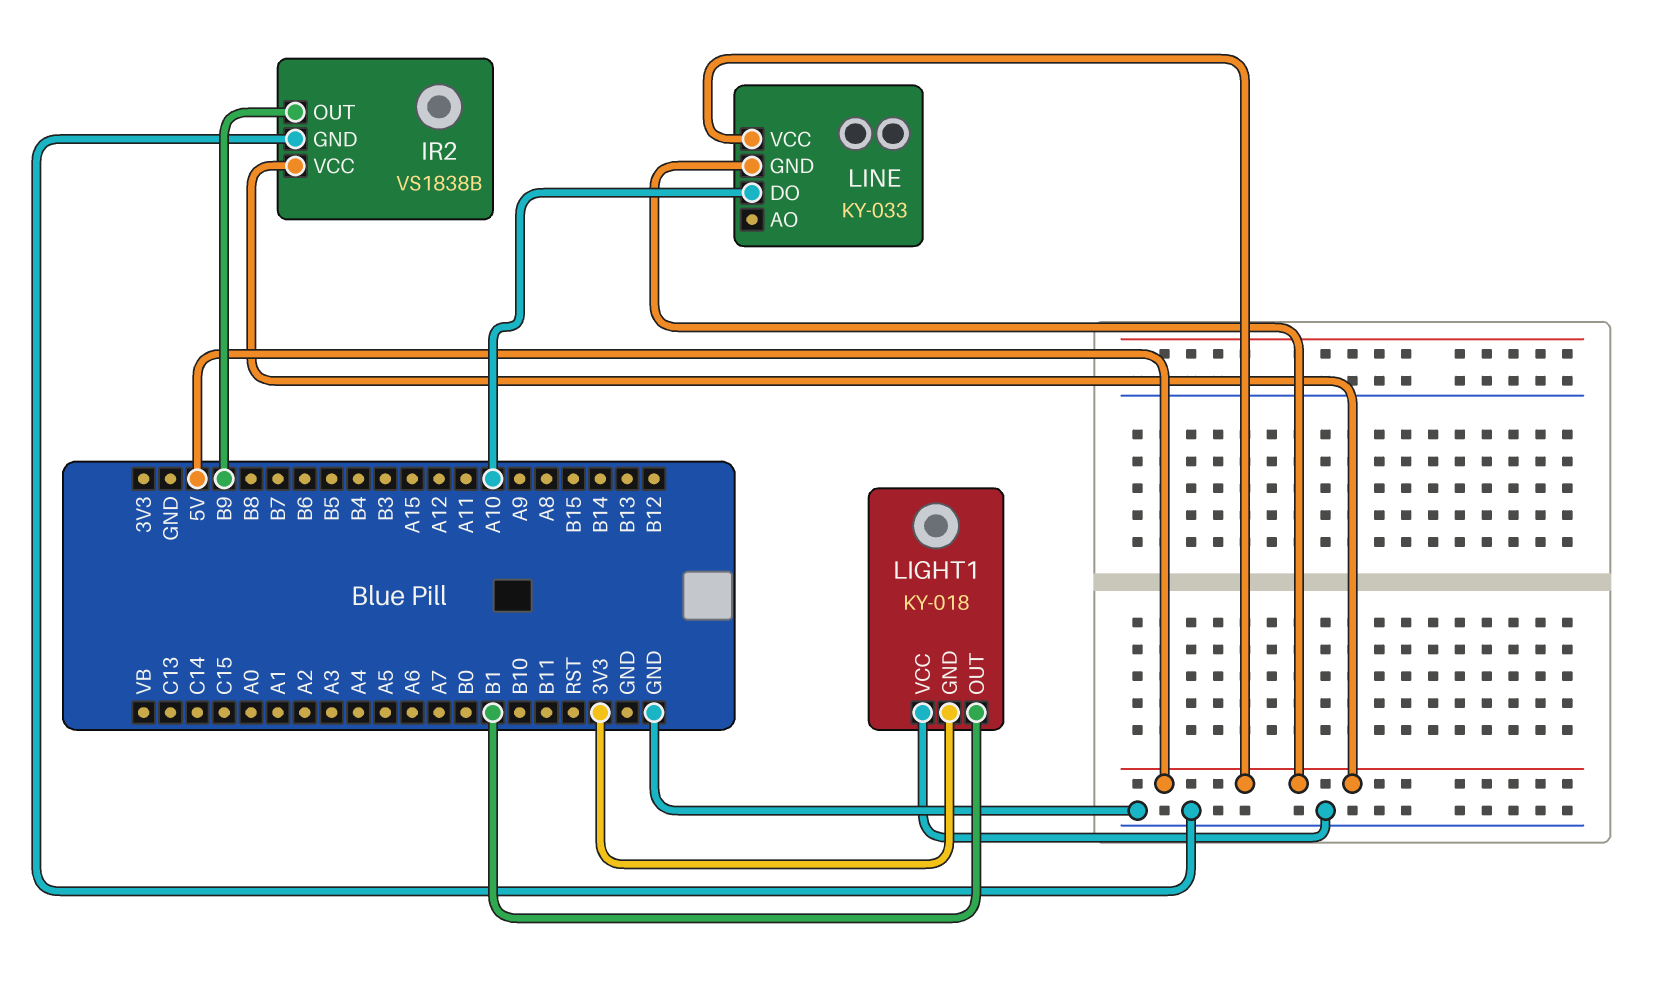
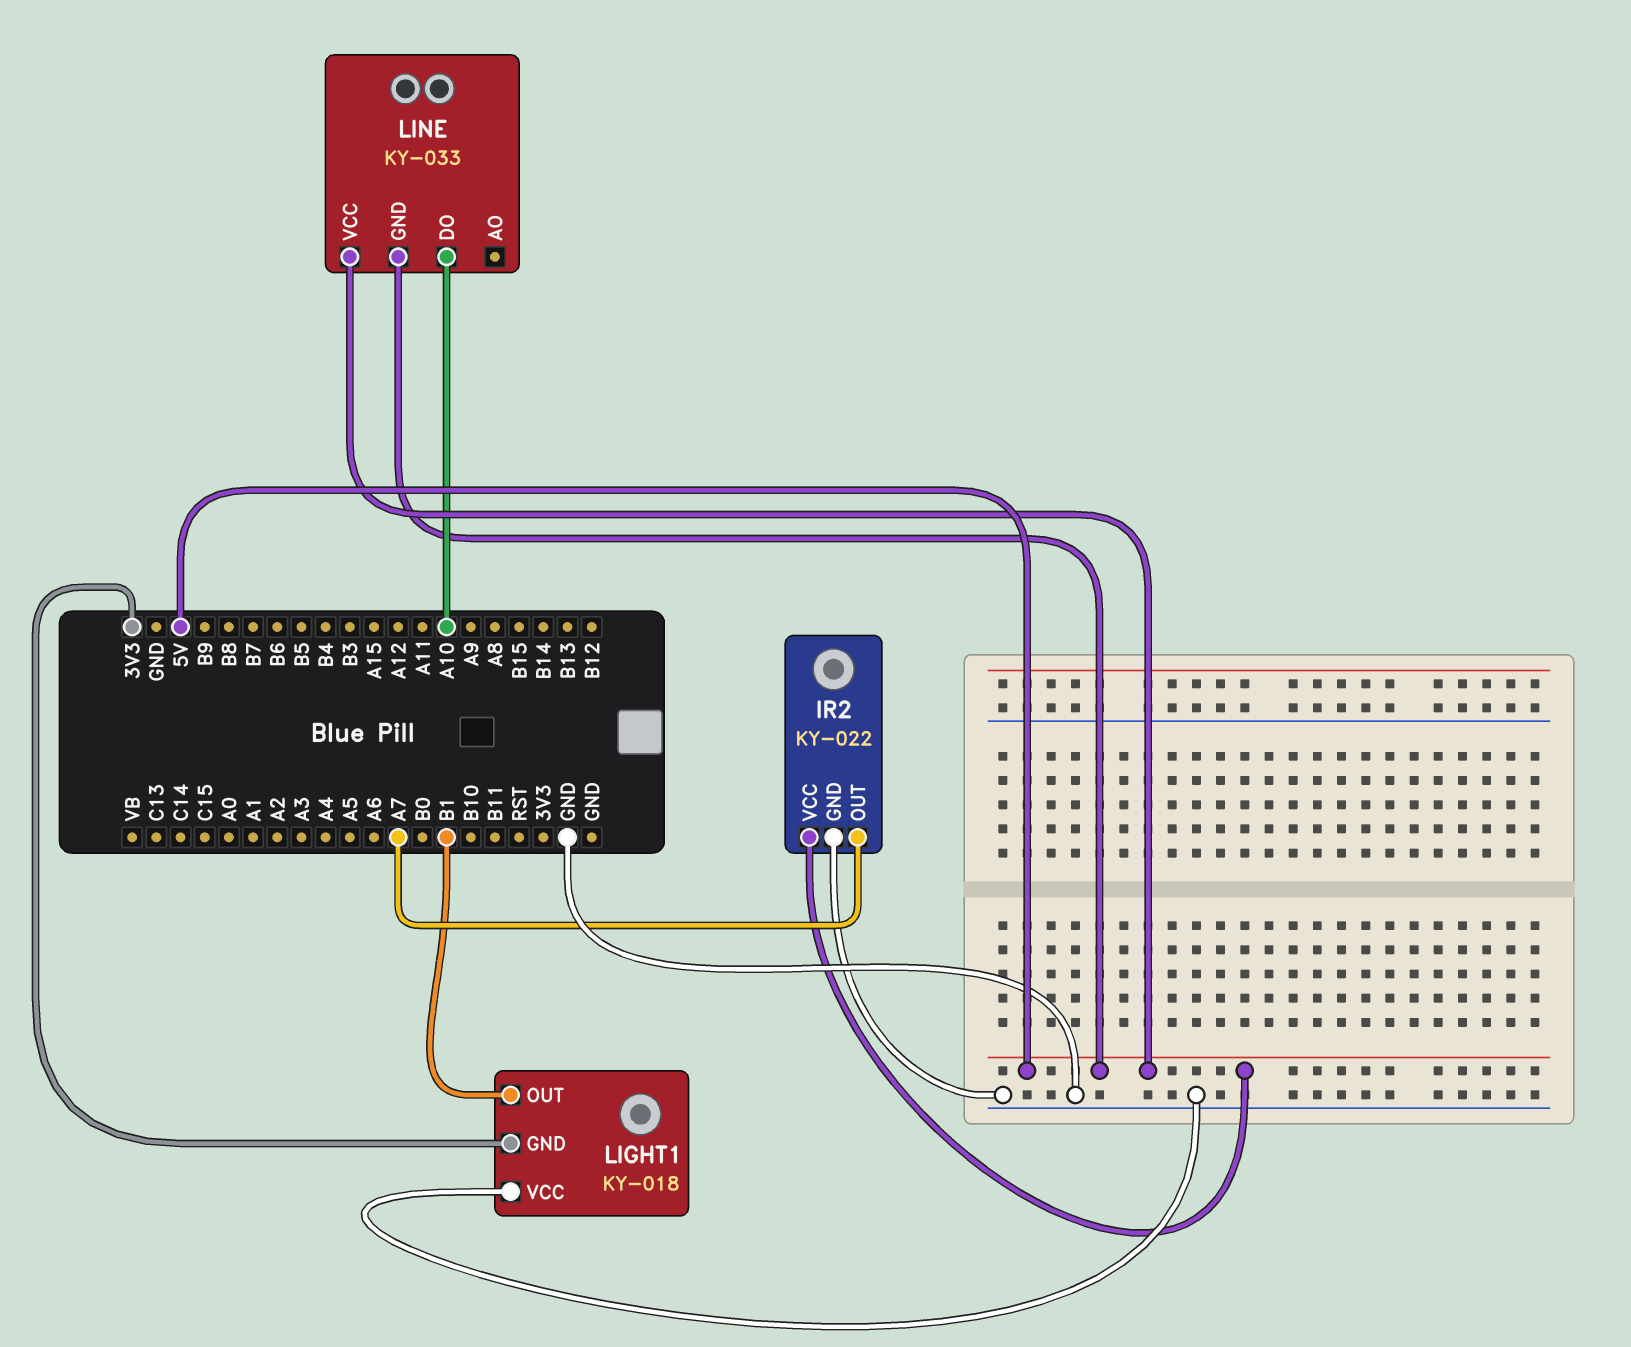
IR2: VS1838B -> KY-022
IR2 pin OUT: B9 -> A7

